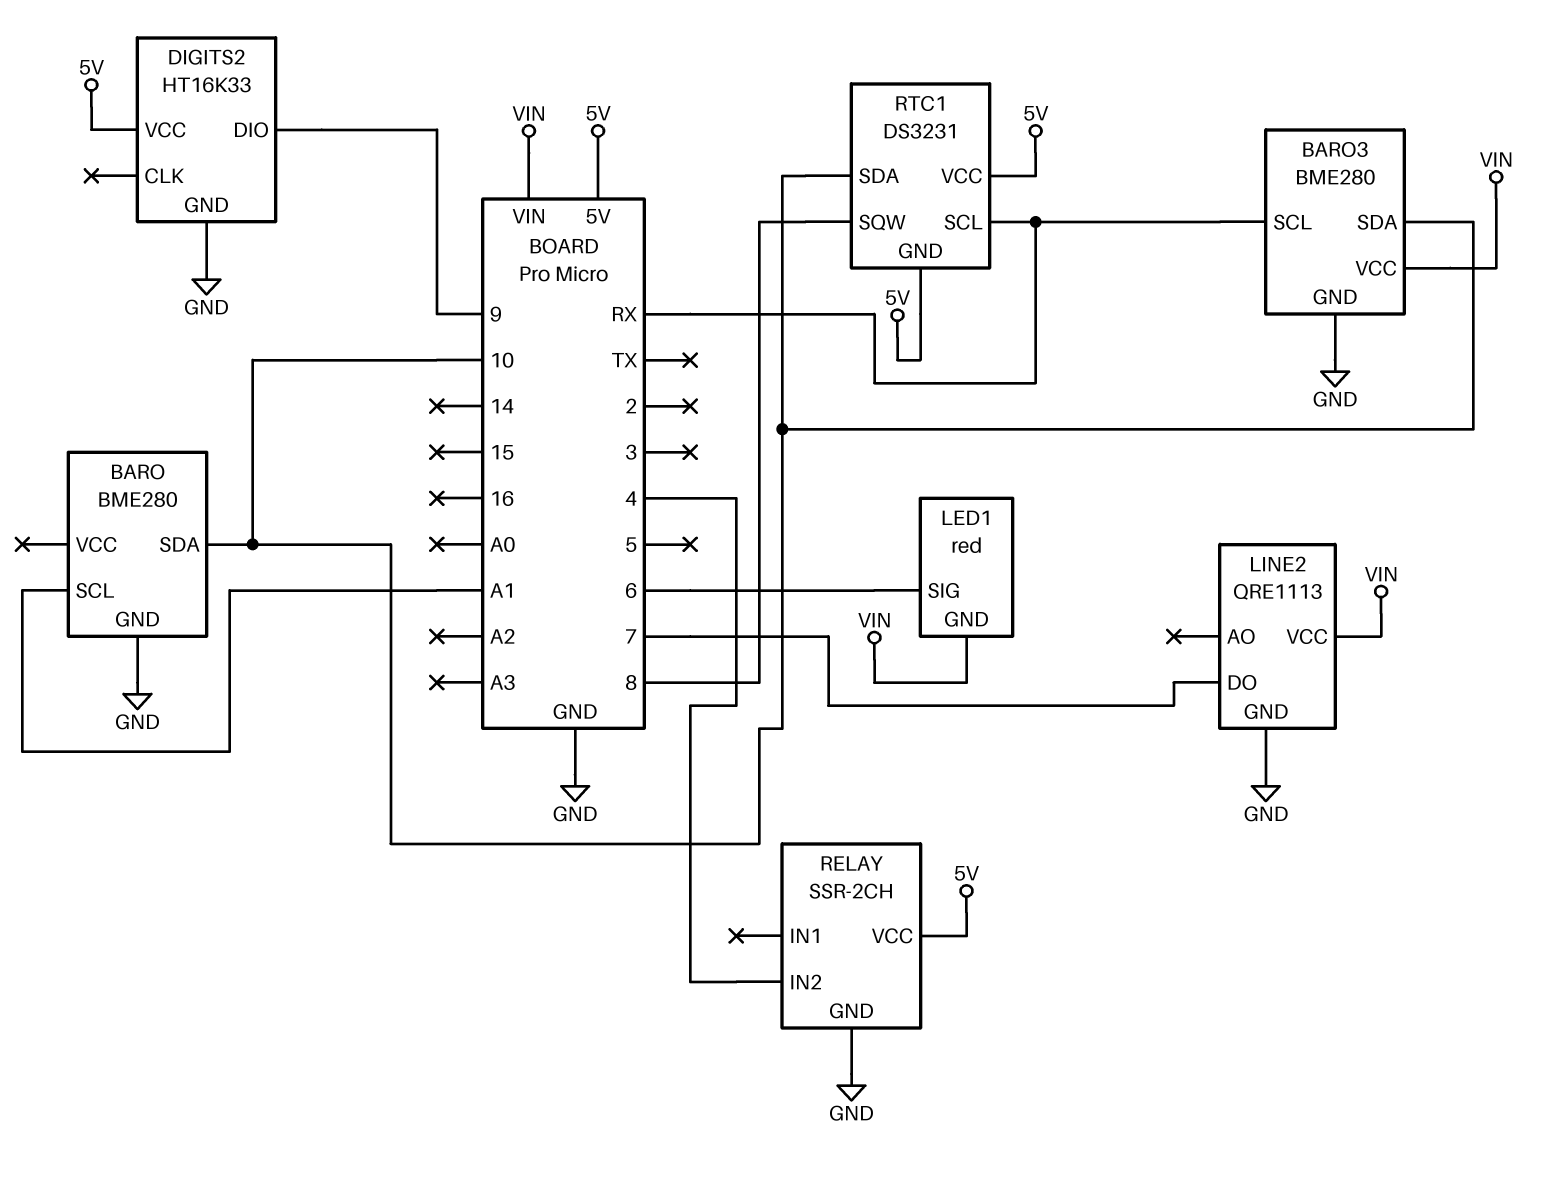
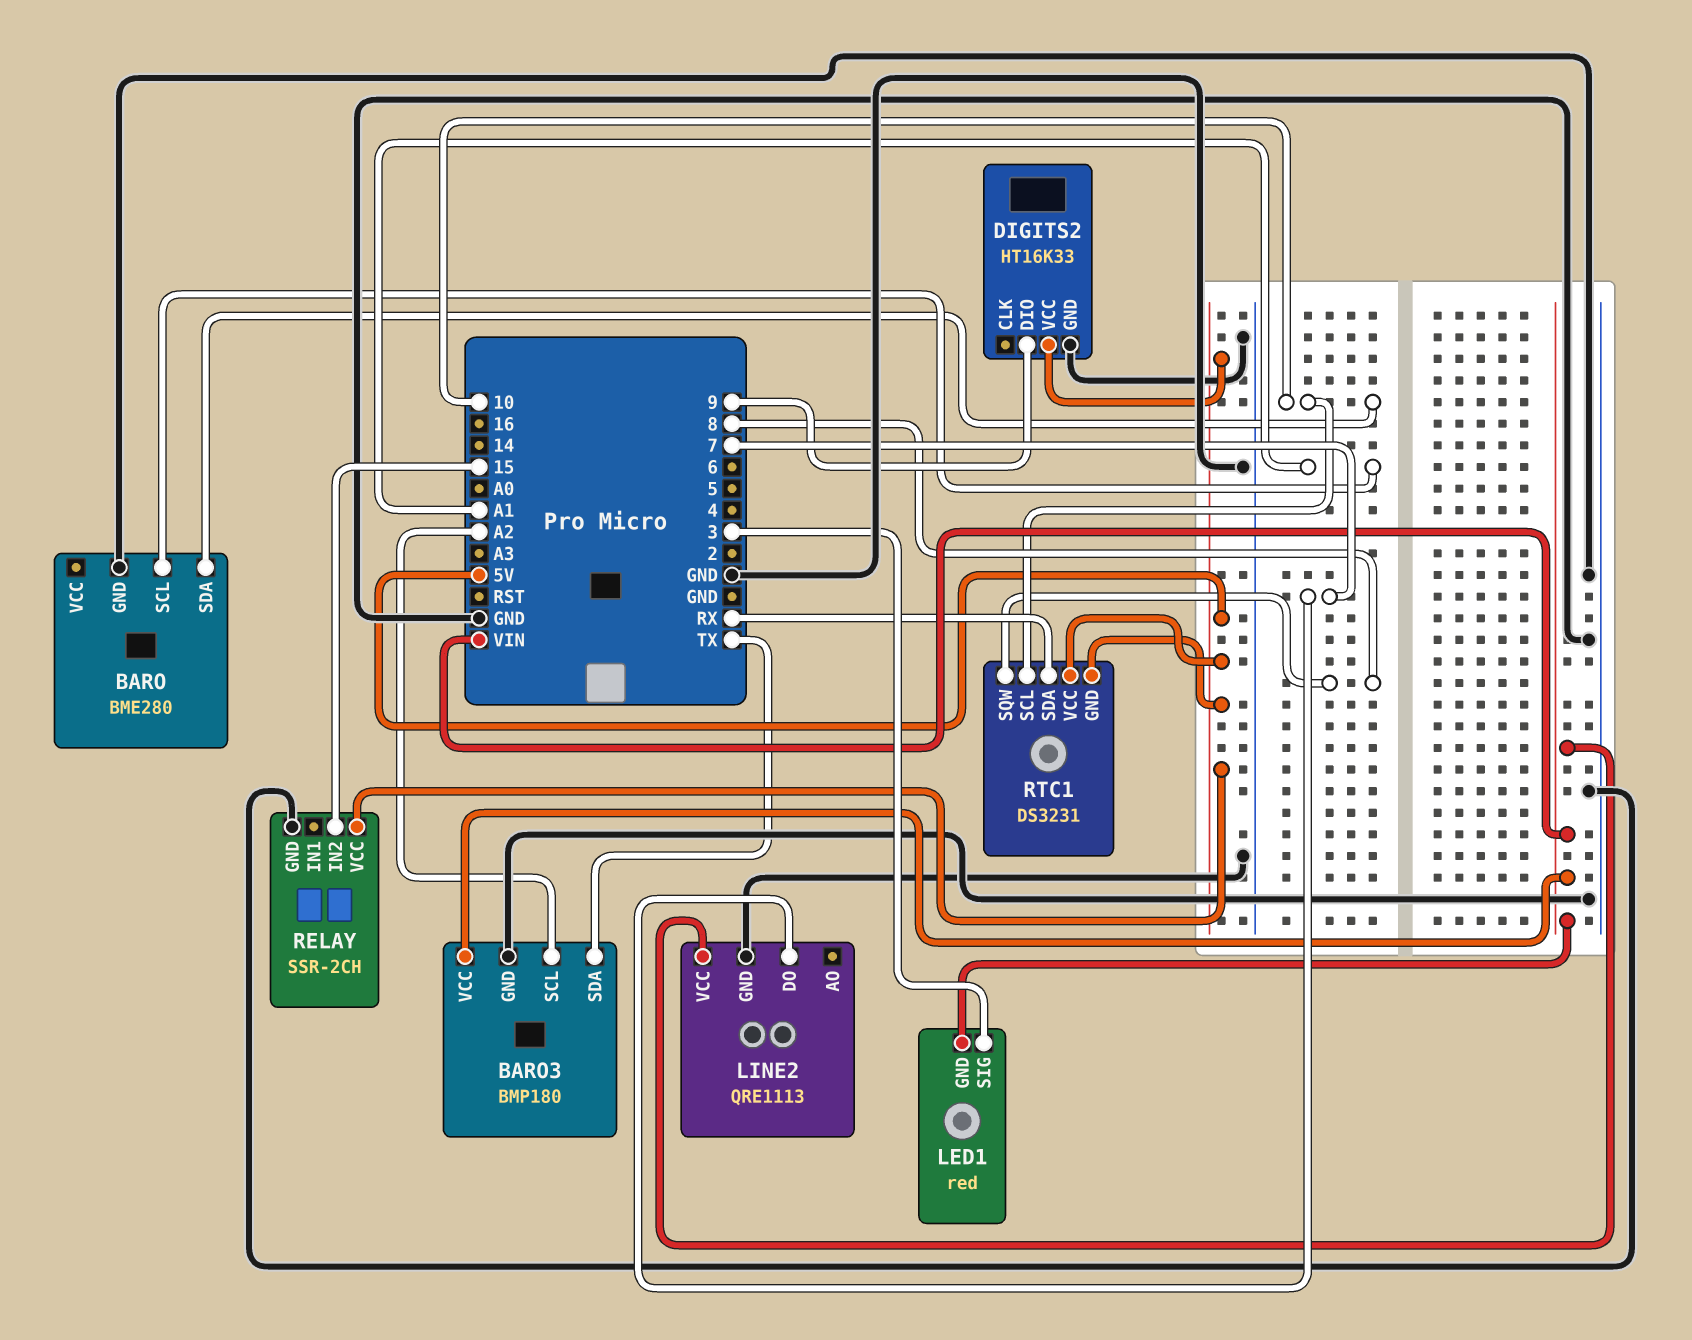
BARO3: BME280 -> BMP180
BARO3 pin SCL: RX -> A2
BARO3 pin SDA: 10 -> TX
LED1 pin SIG: 6 -> 3
RELAY pin IN2: 4 -> 15
RTC1 pin SCL: RX -> 10
RTC1 pin SDA: 10 -> RX

